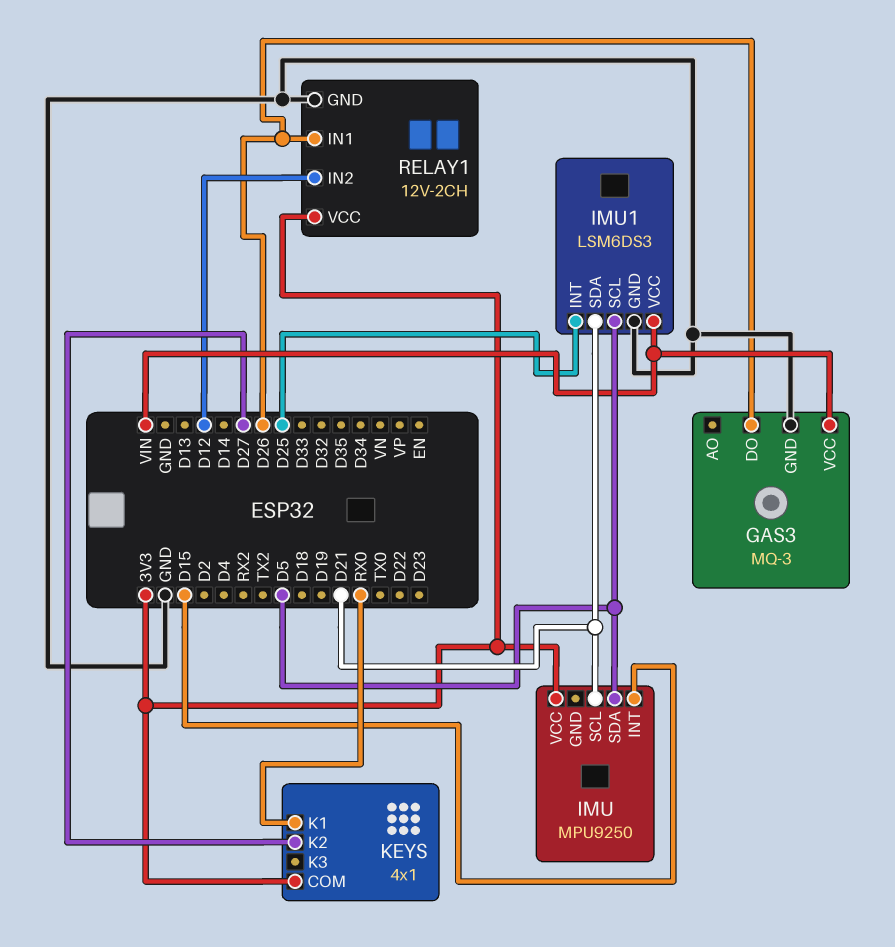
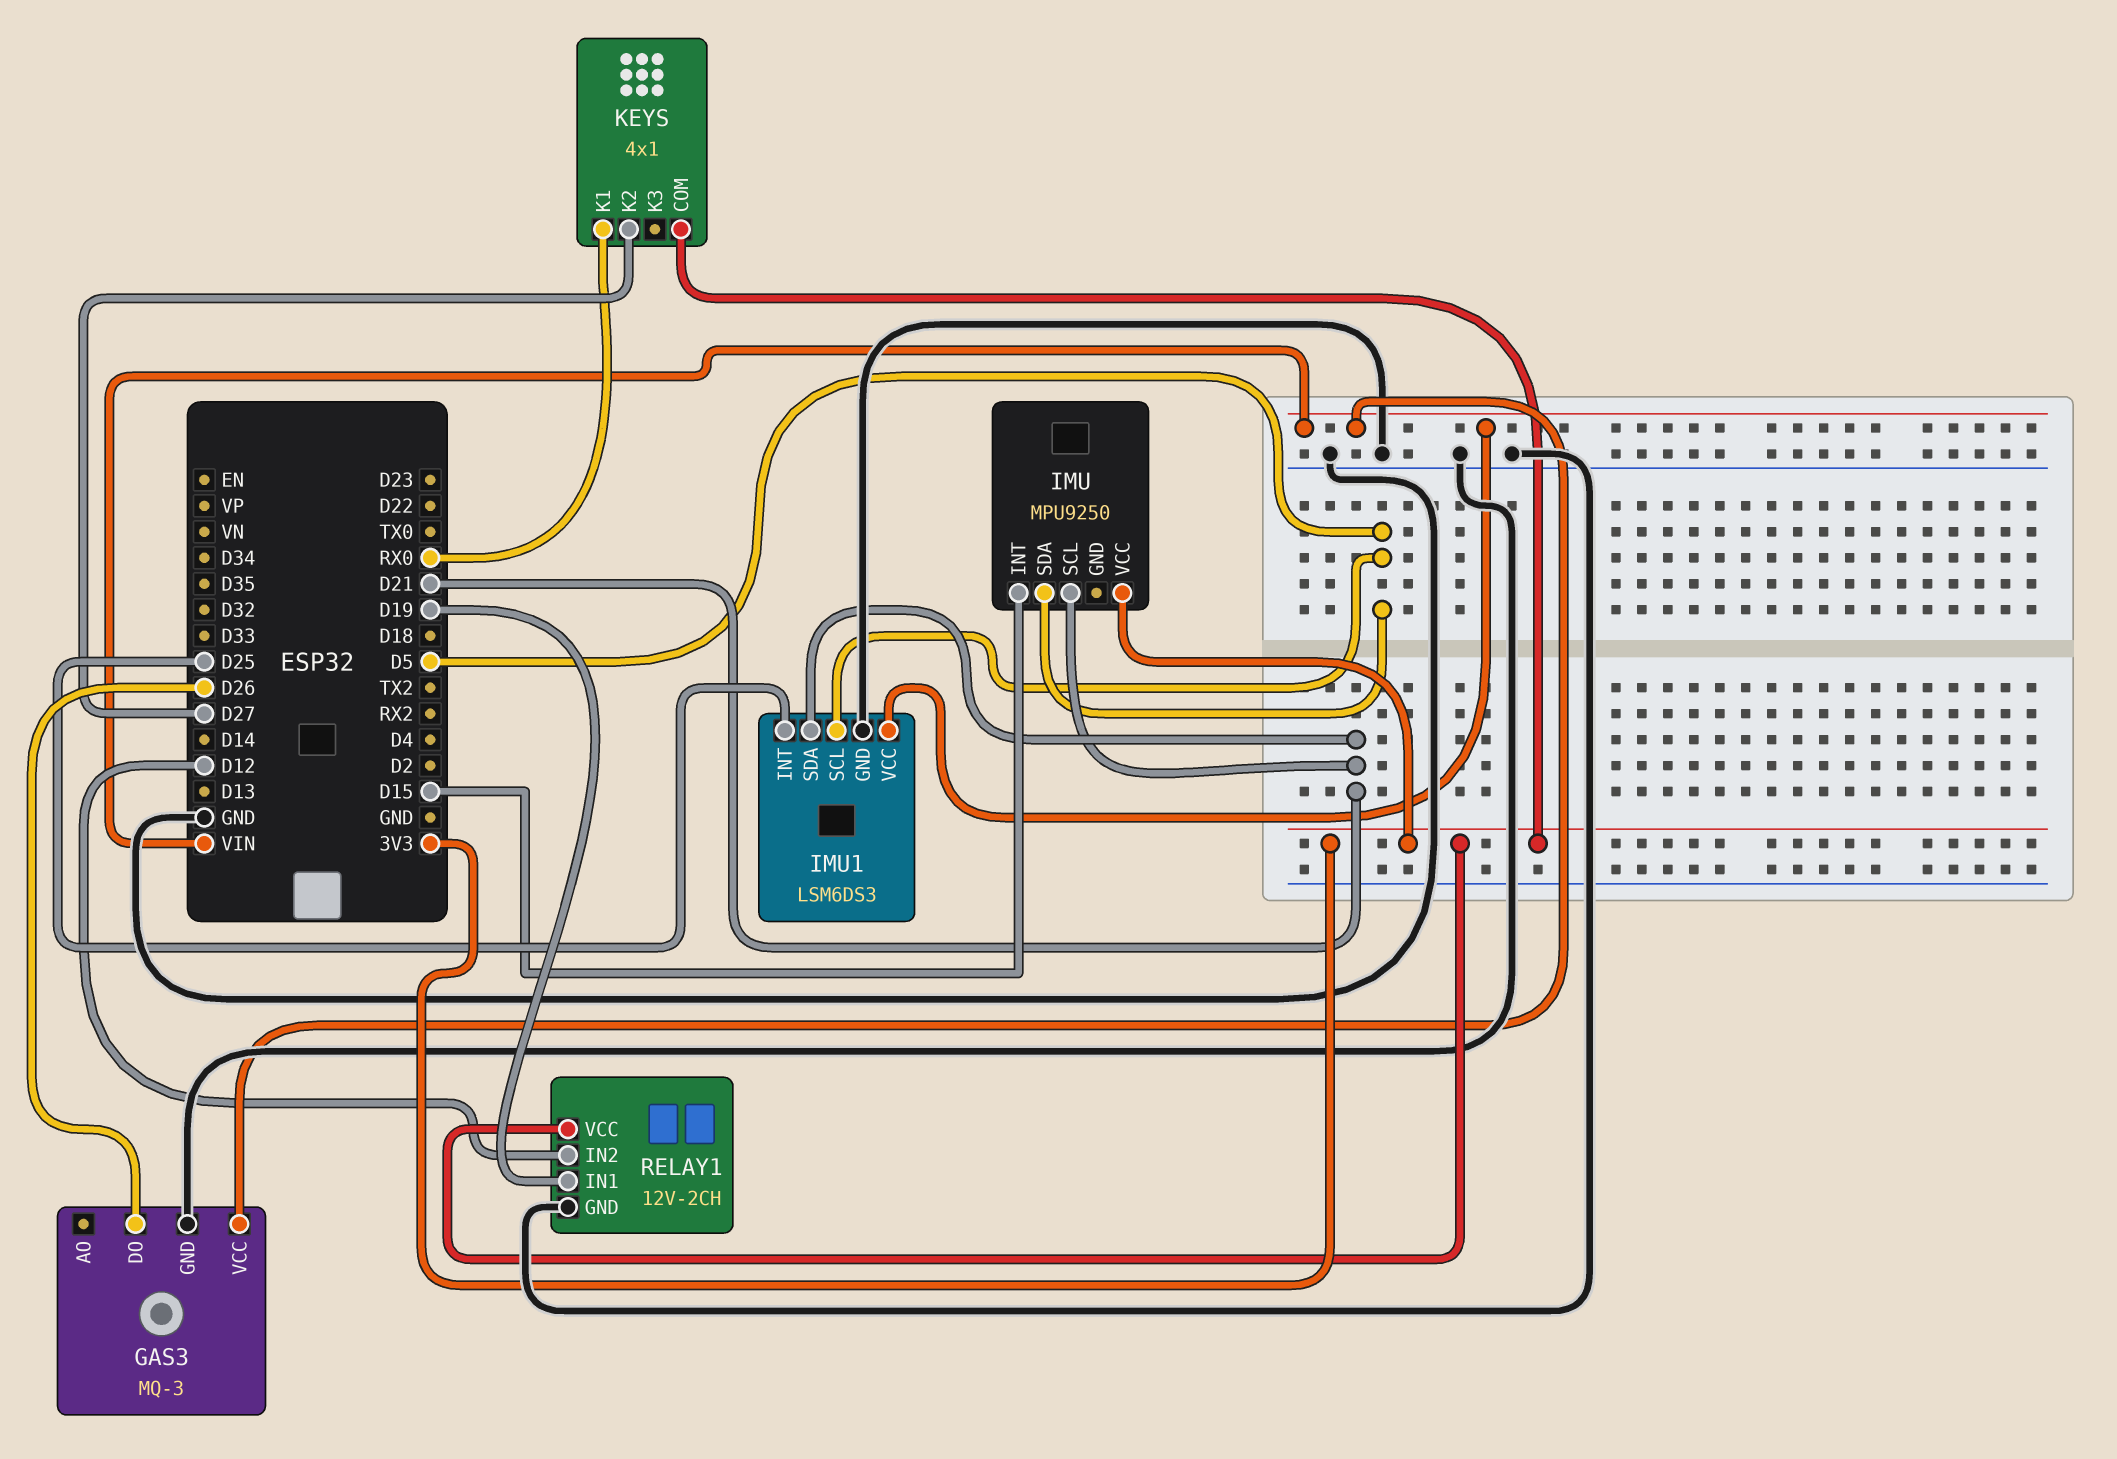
RELAY1 pin IN1: D26 -> D19

